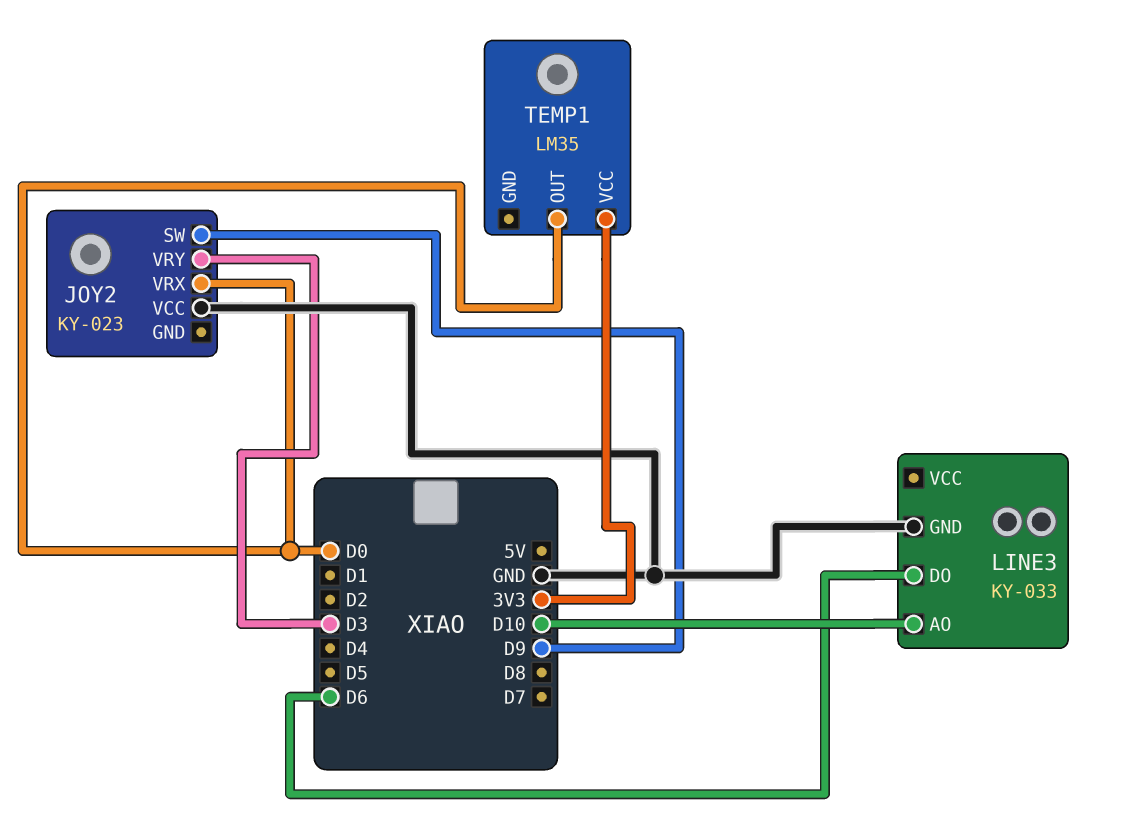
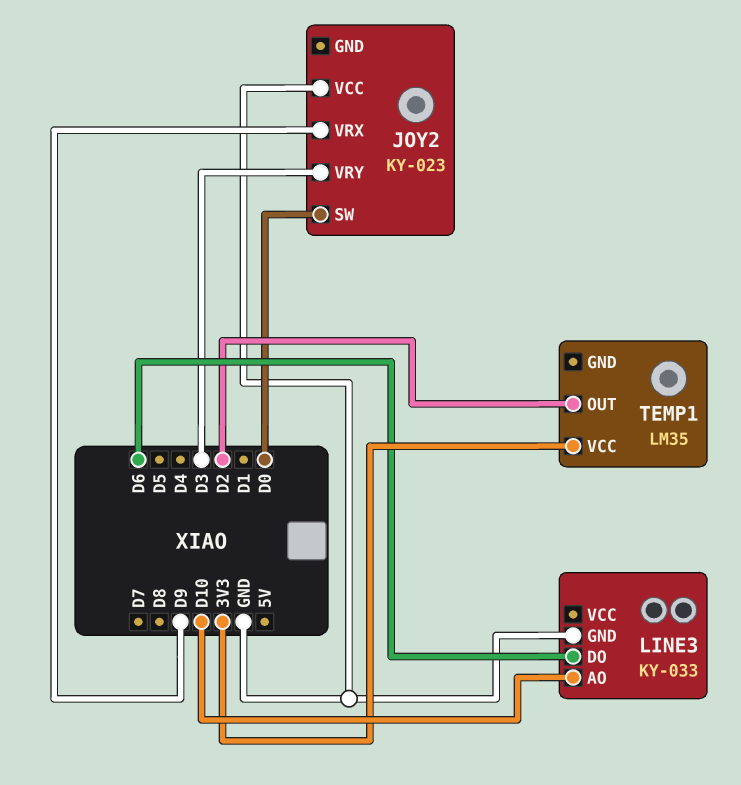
JOY2 pin SW: D9 -> D0
JOY2 pin VRX: D0 -> D9
TEMP1 pin OUT: D0 -> D2

